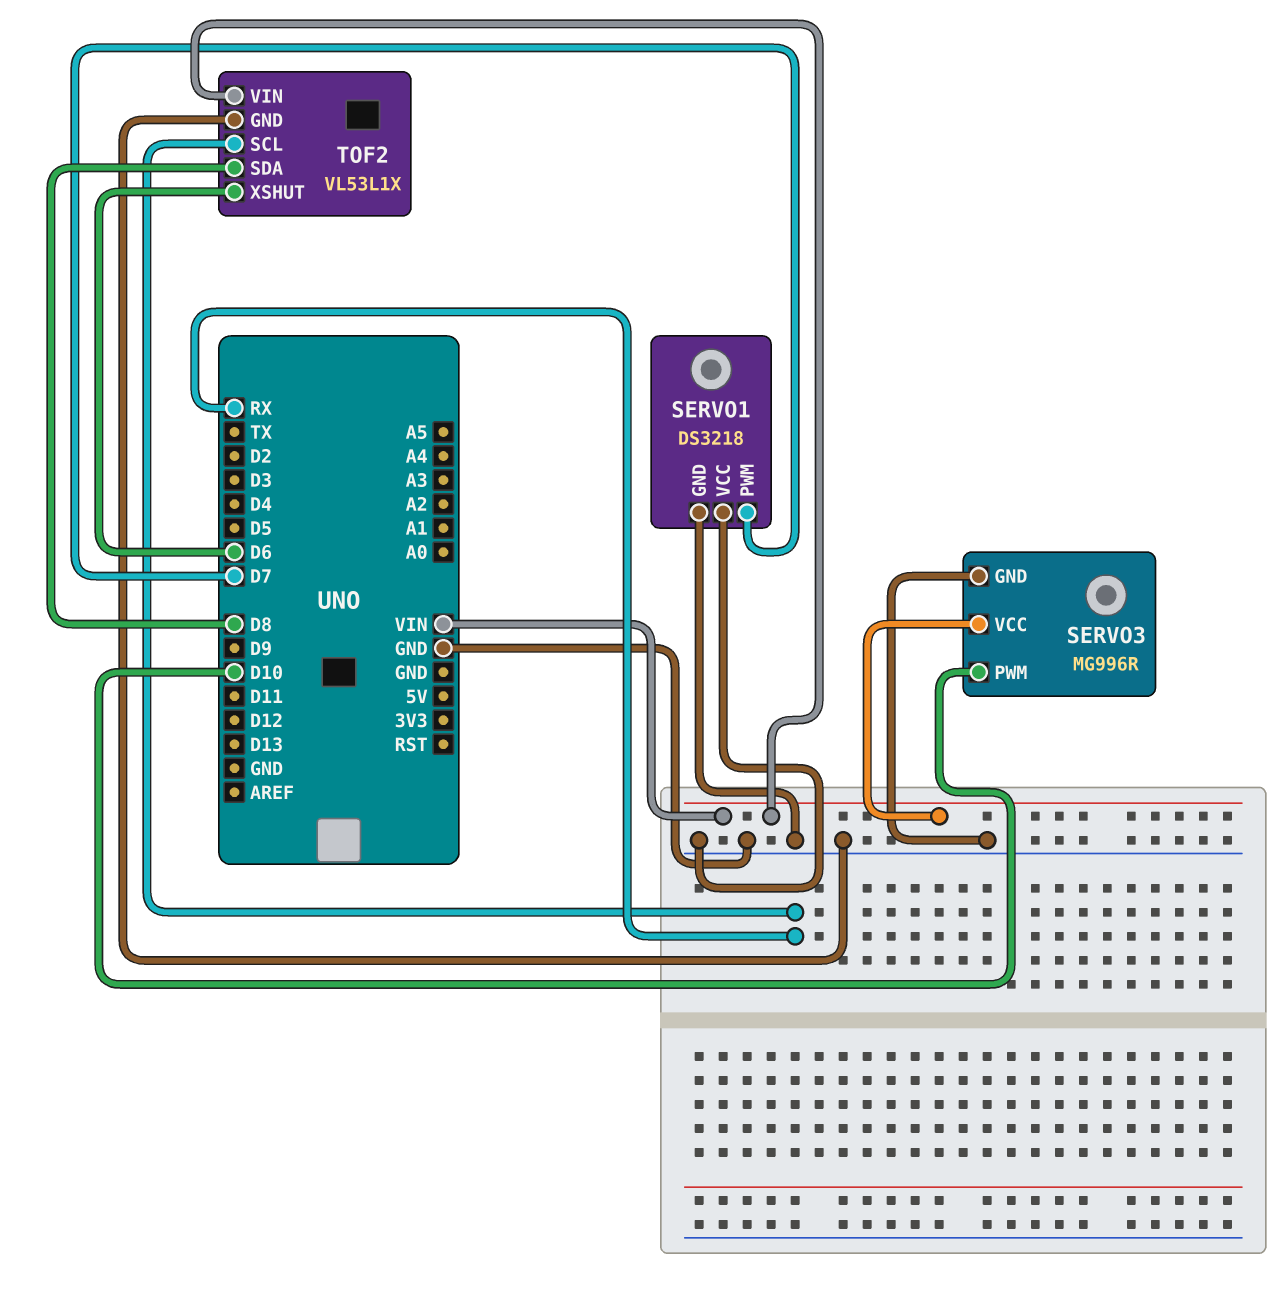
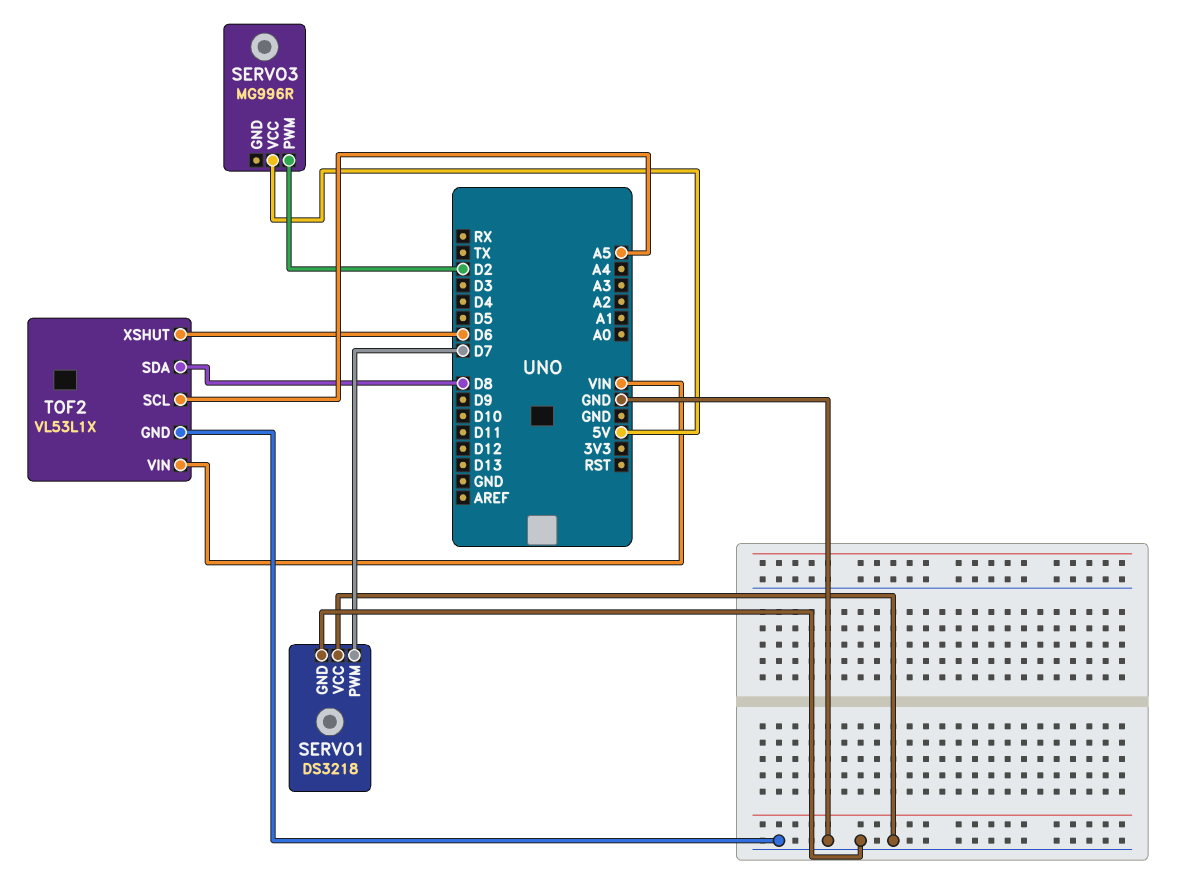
SERVO3 pin GND: GND -> none
SERVO3 pin PWM: D10 -> D2
SERVO3 pin VCC: VIN -> 5V
TOF2 pin SCL: RX -> A5

